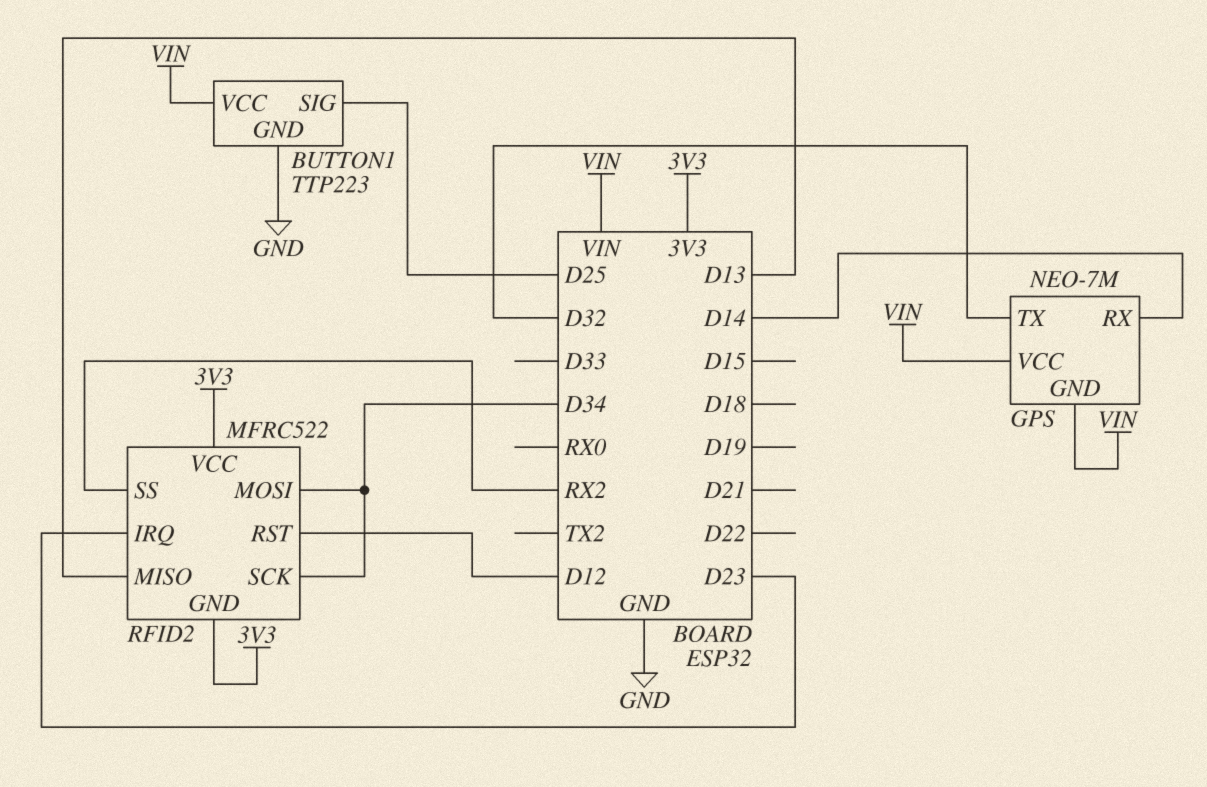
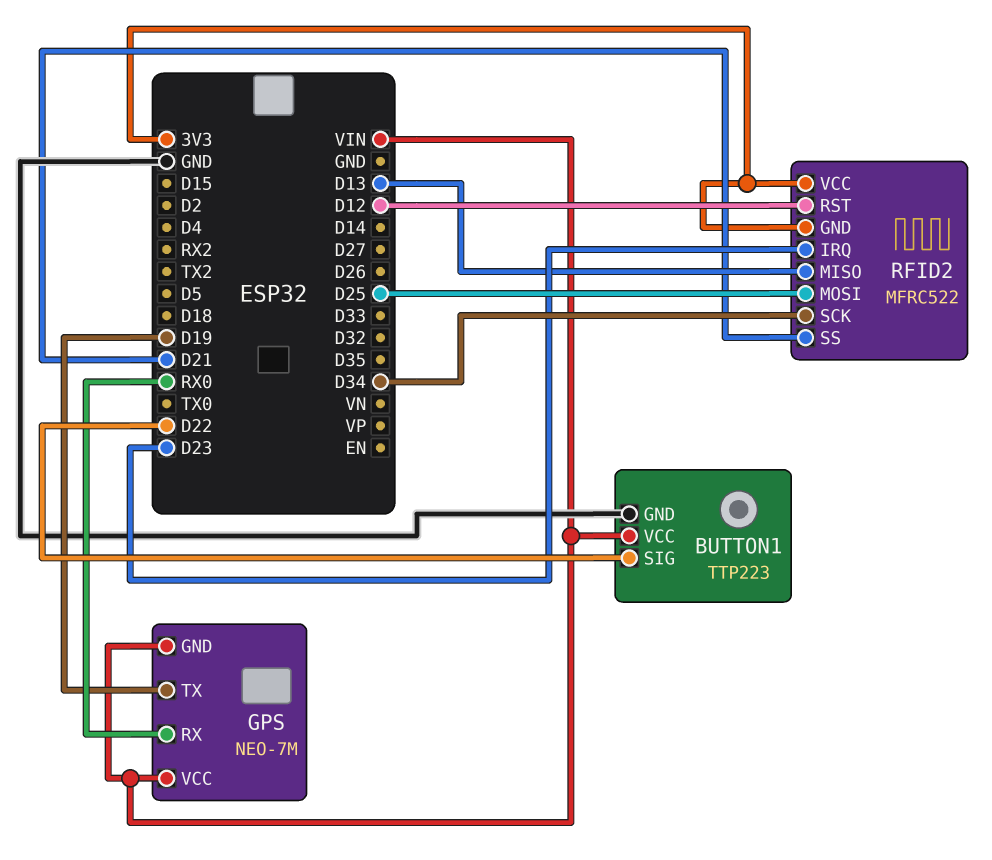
BUTTON1 pin SIG: D25 -> D22
GPS pin RX: D14 -> RX0
GPS pin TX: D32 -> D19
RFID2 pin MOSI: D34 -> D25
RFID2 pin SS: RX2 -> D21

